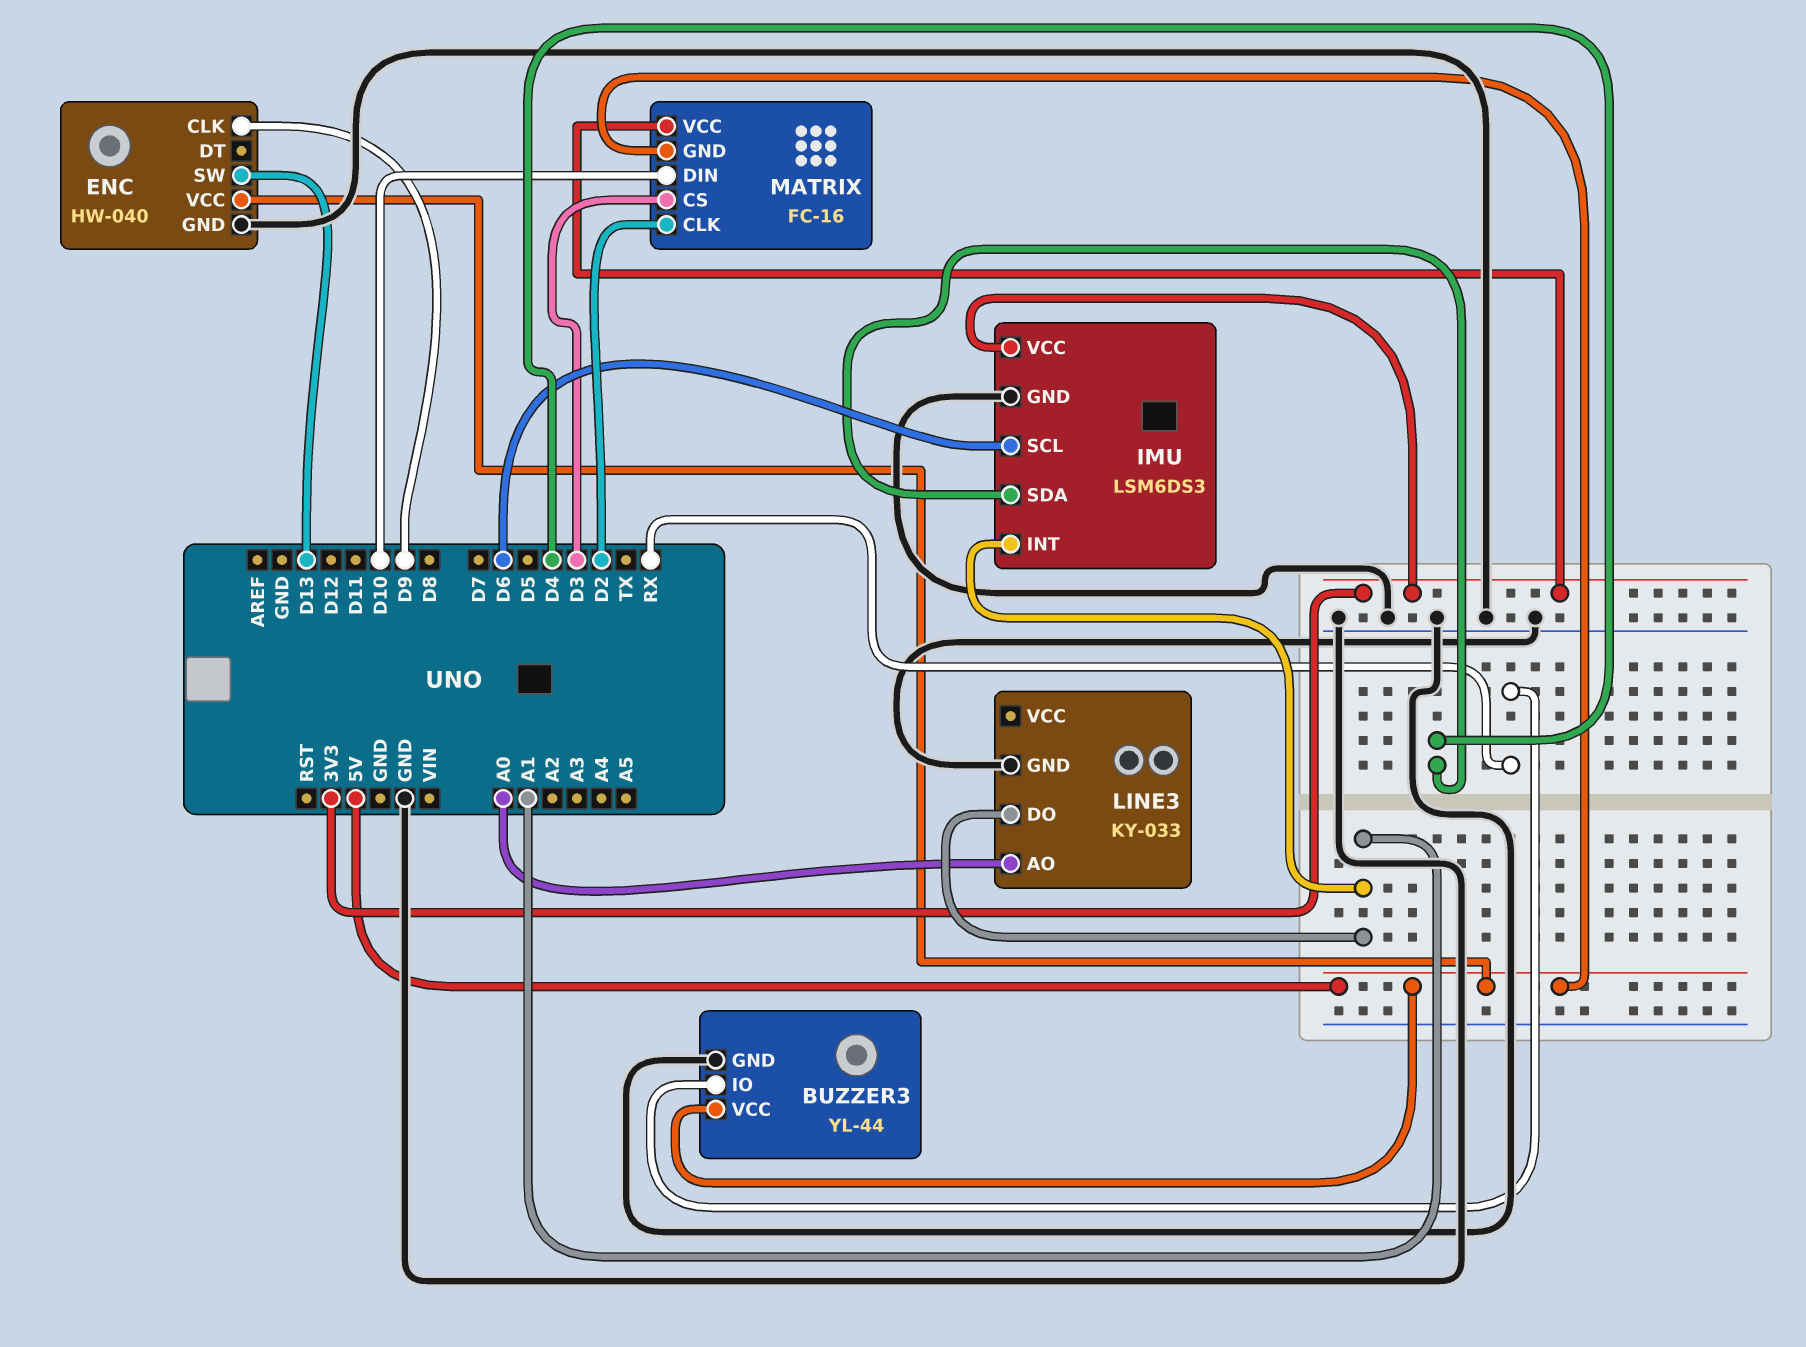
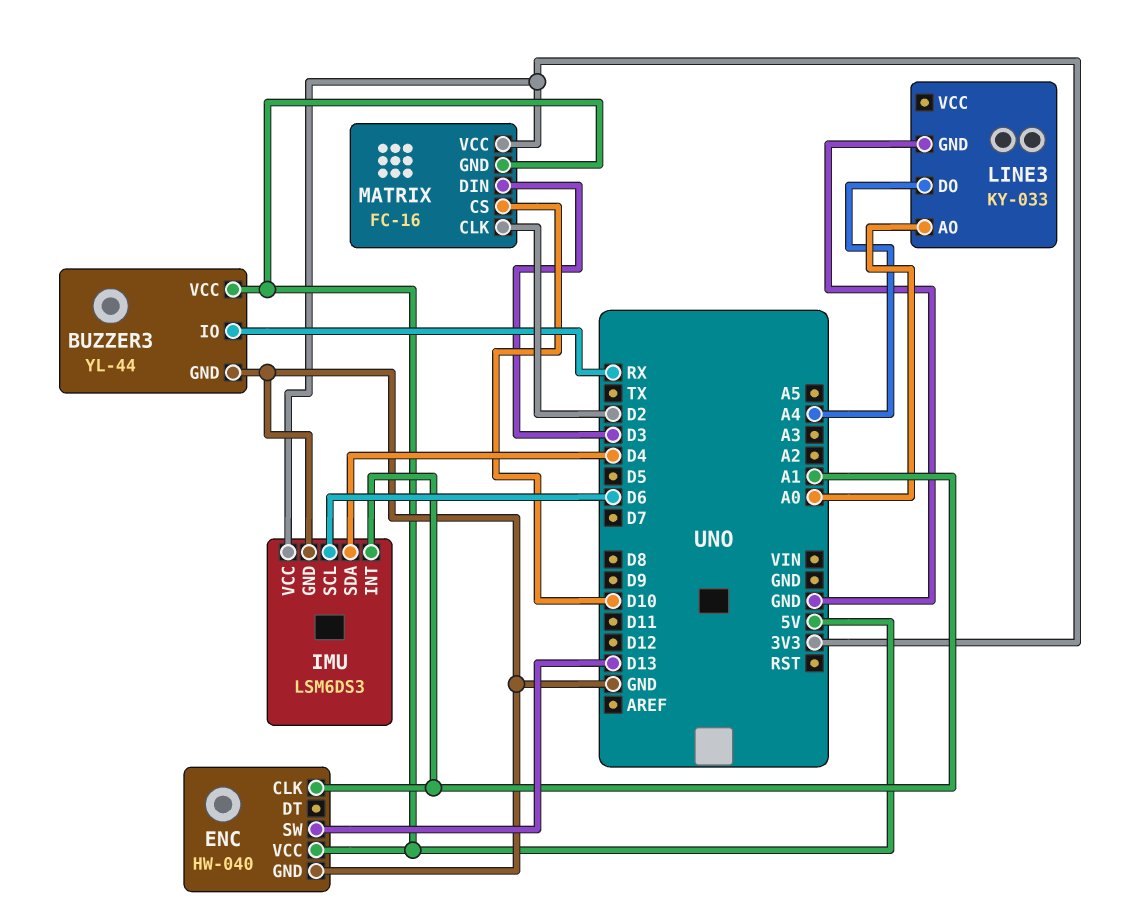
ENC pin CLK: D9 -> A1
LINE3 pin DO: A1 -> A4
MATRIX pin CS: D3 -> D10
MATRIX pin DIN: D10 -> D3

